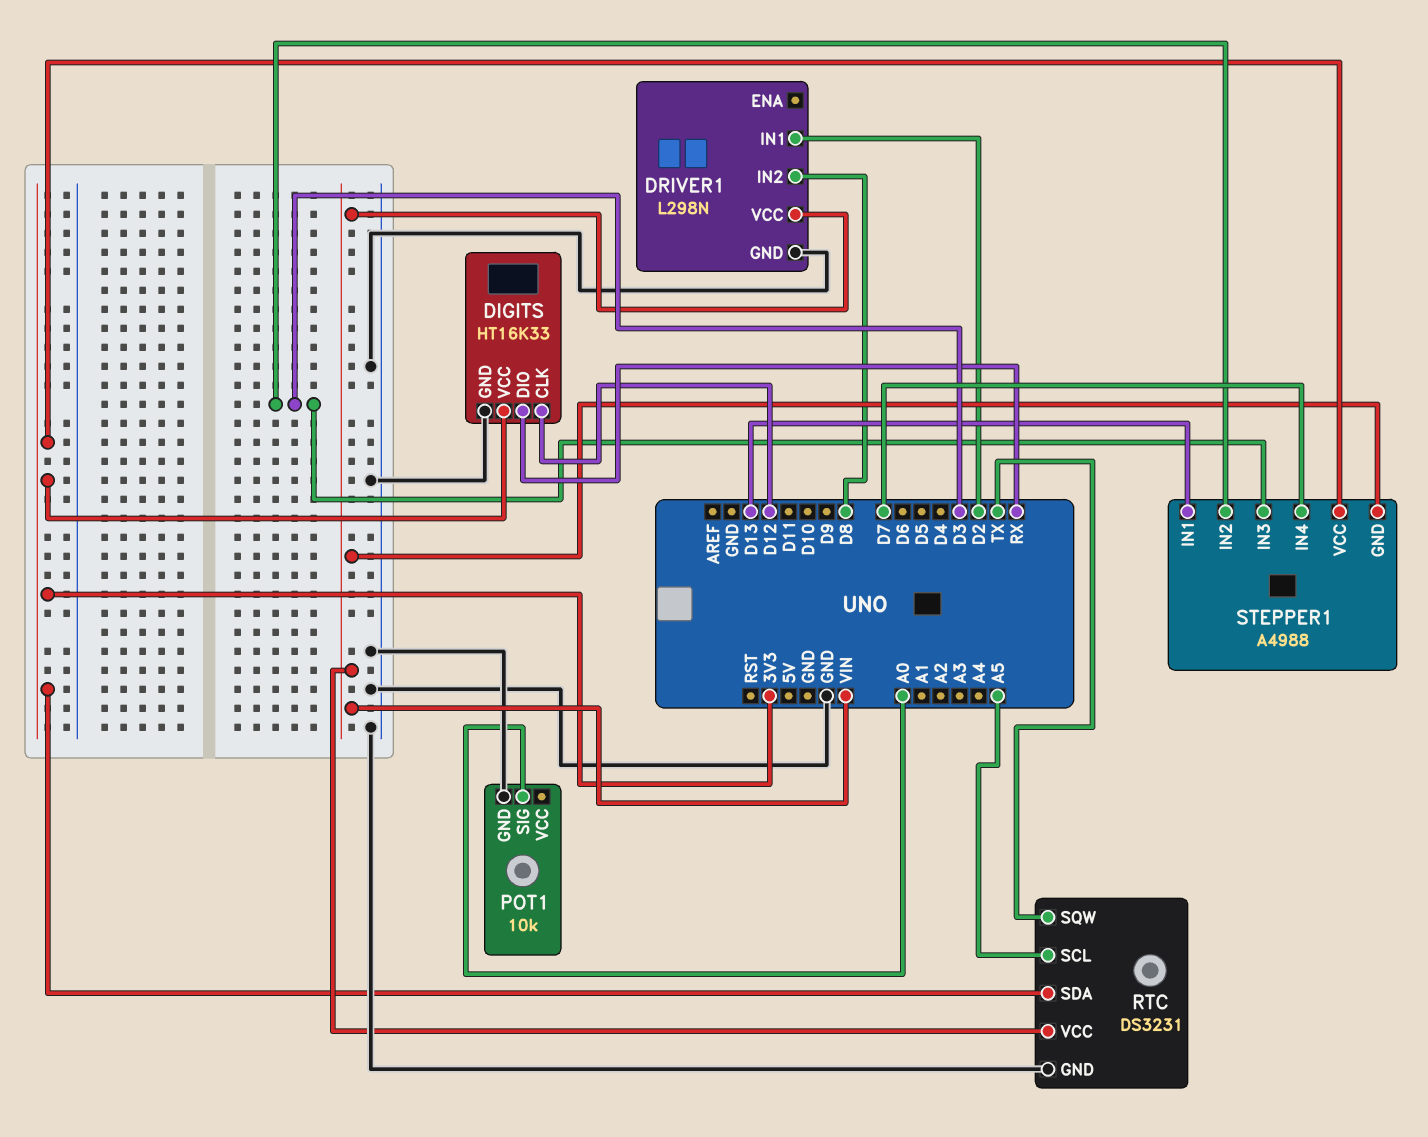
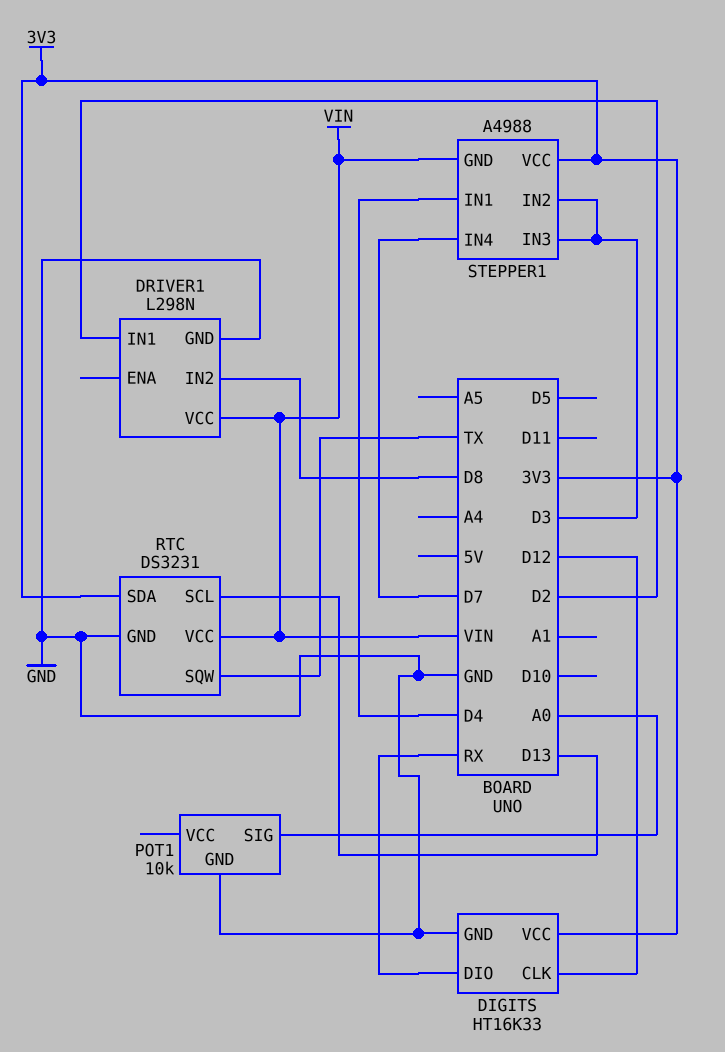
RTC pin SCL: A5 -> D13
STEPPER1 pin IN1: D13 -> D4

